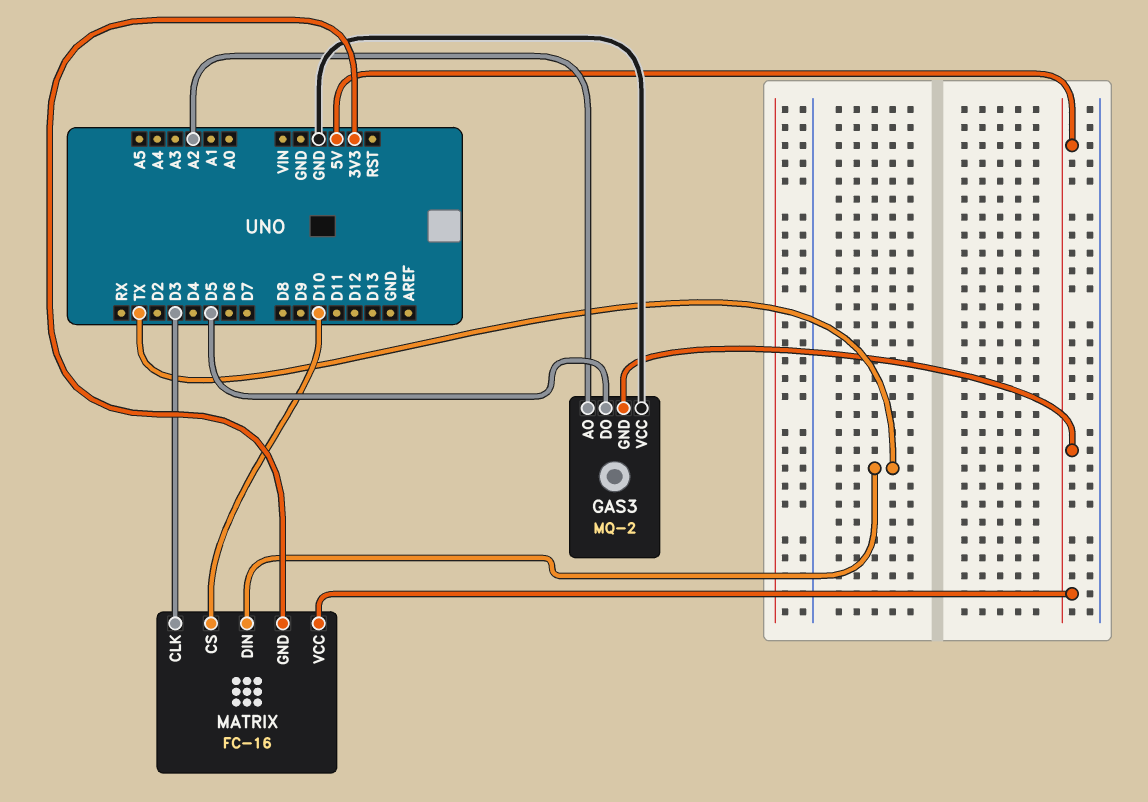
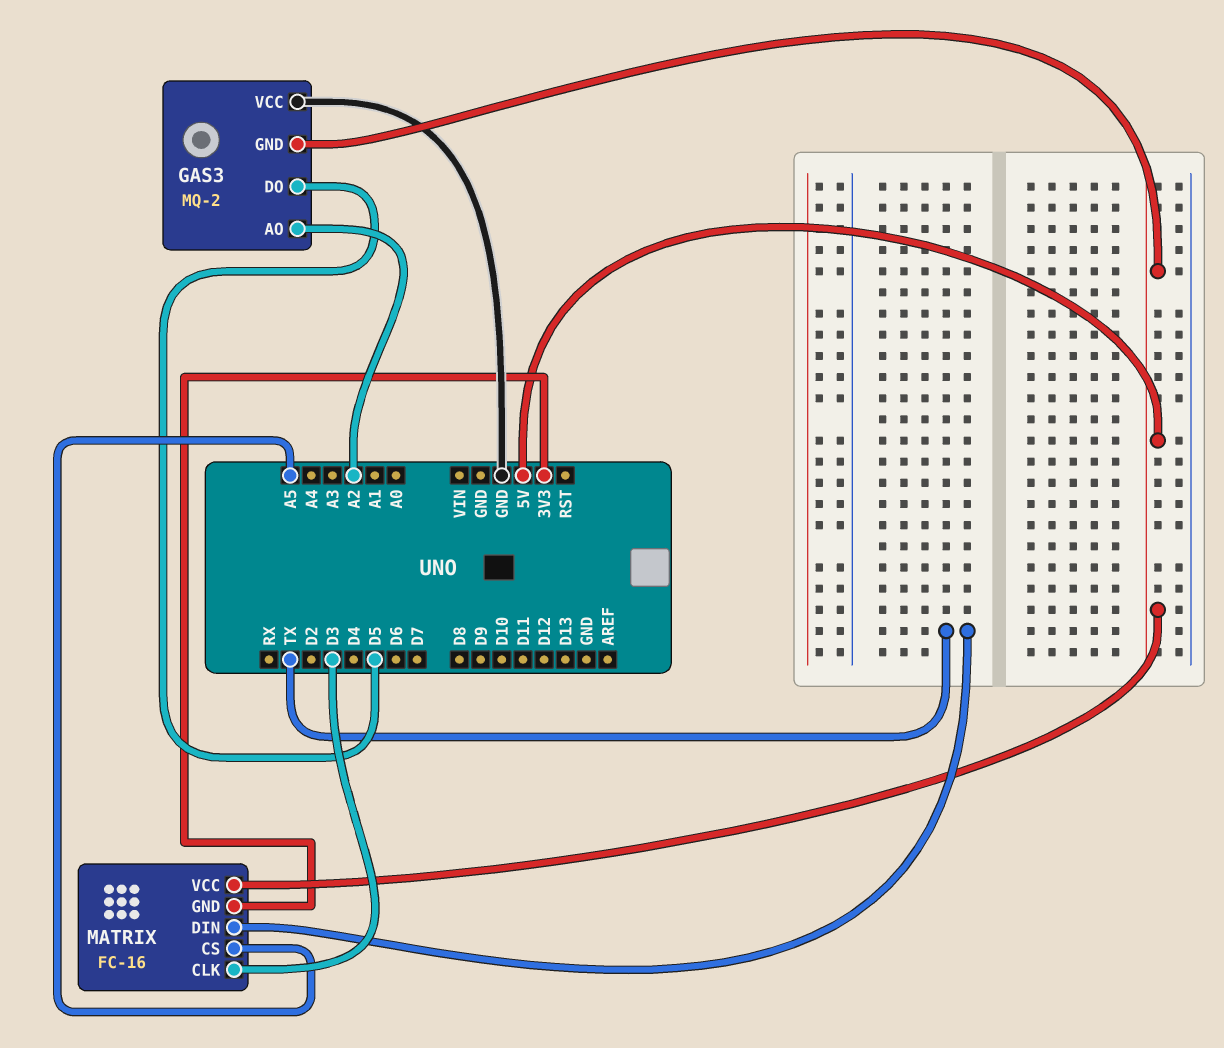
MATRIX pin CS: D10 -> A5

